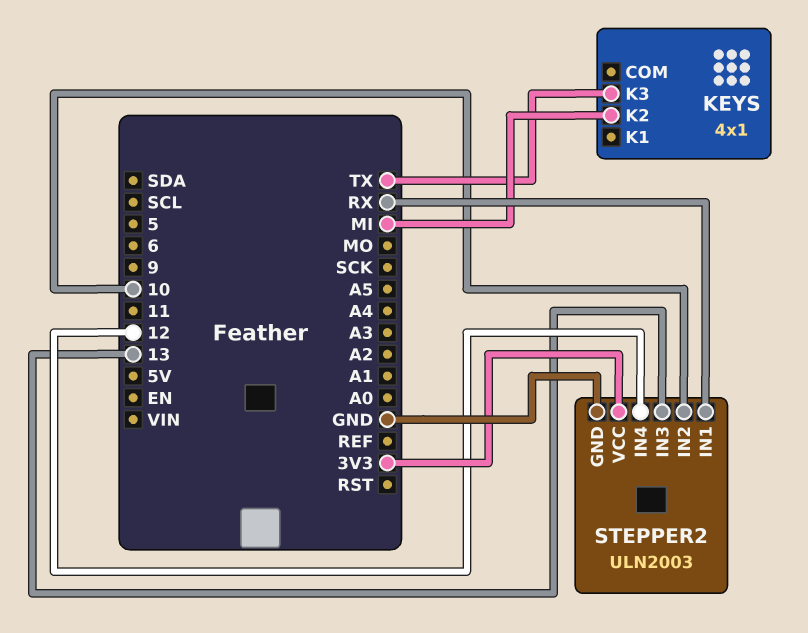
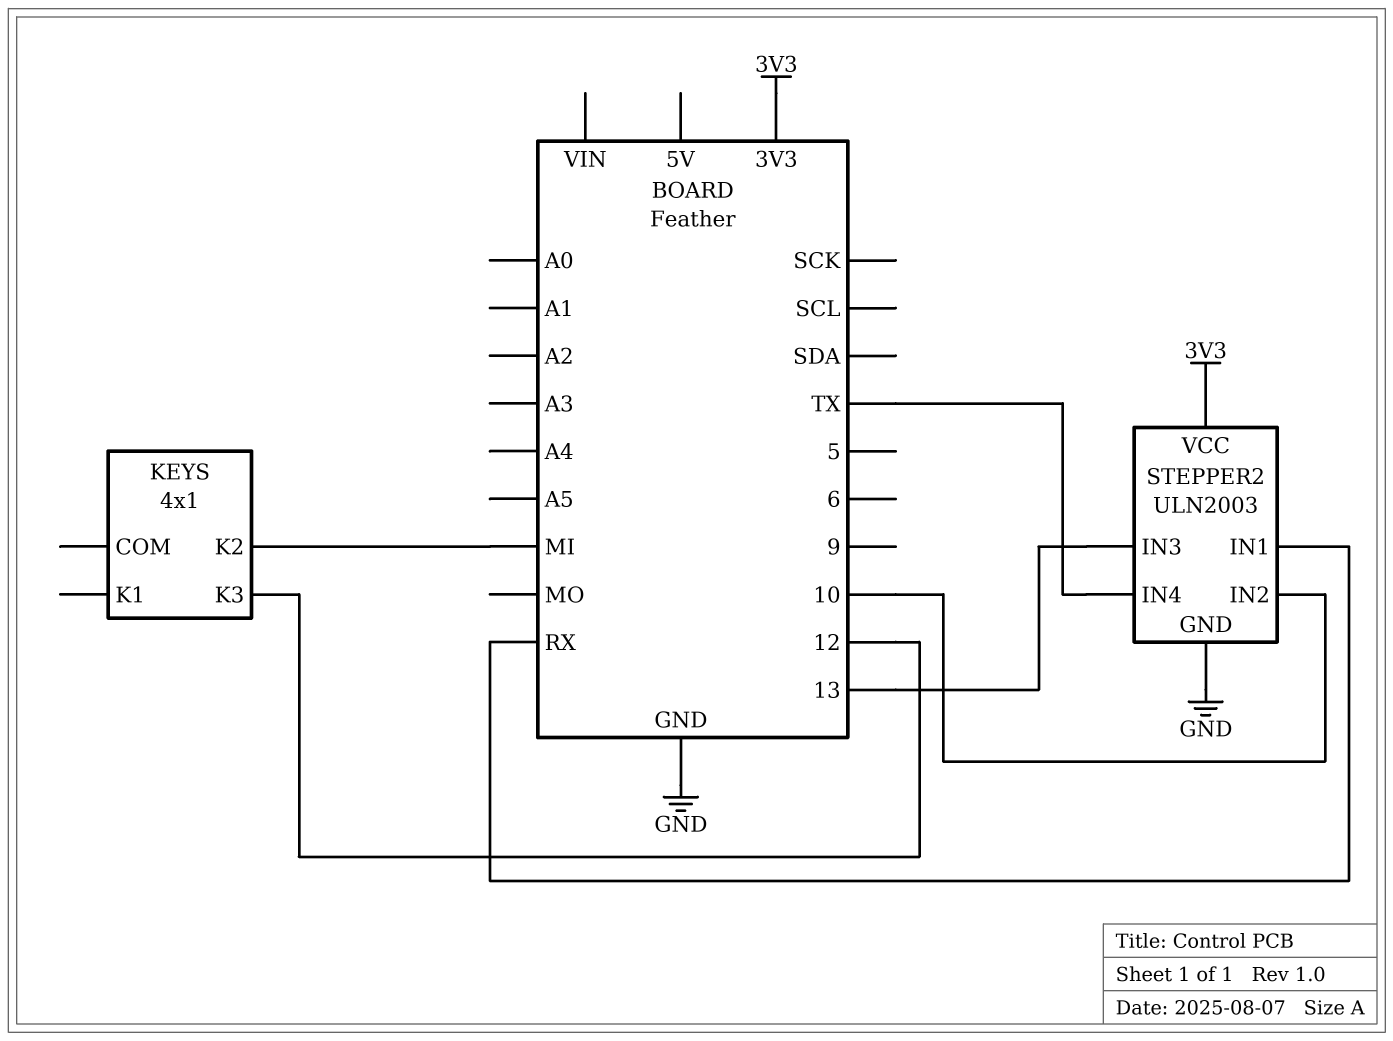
KEYS pin K3: TX -> 12
STEPPER2 pin IN4: 12 -> TX

